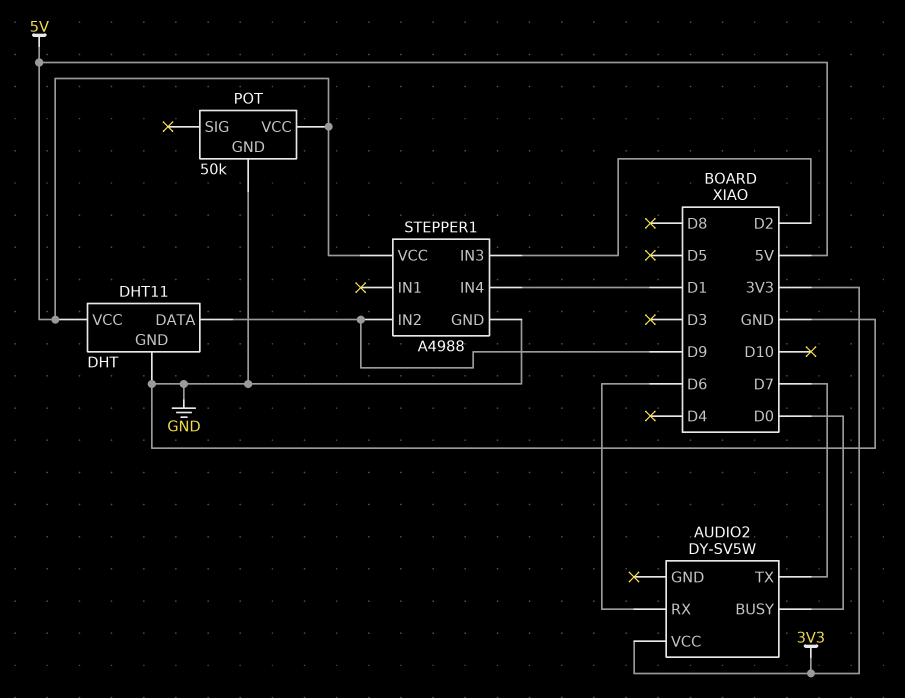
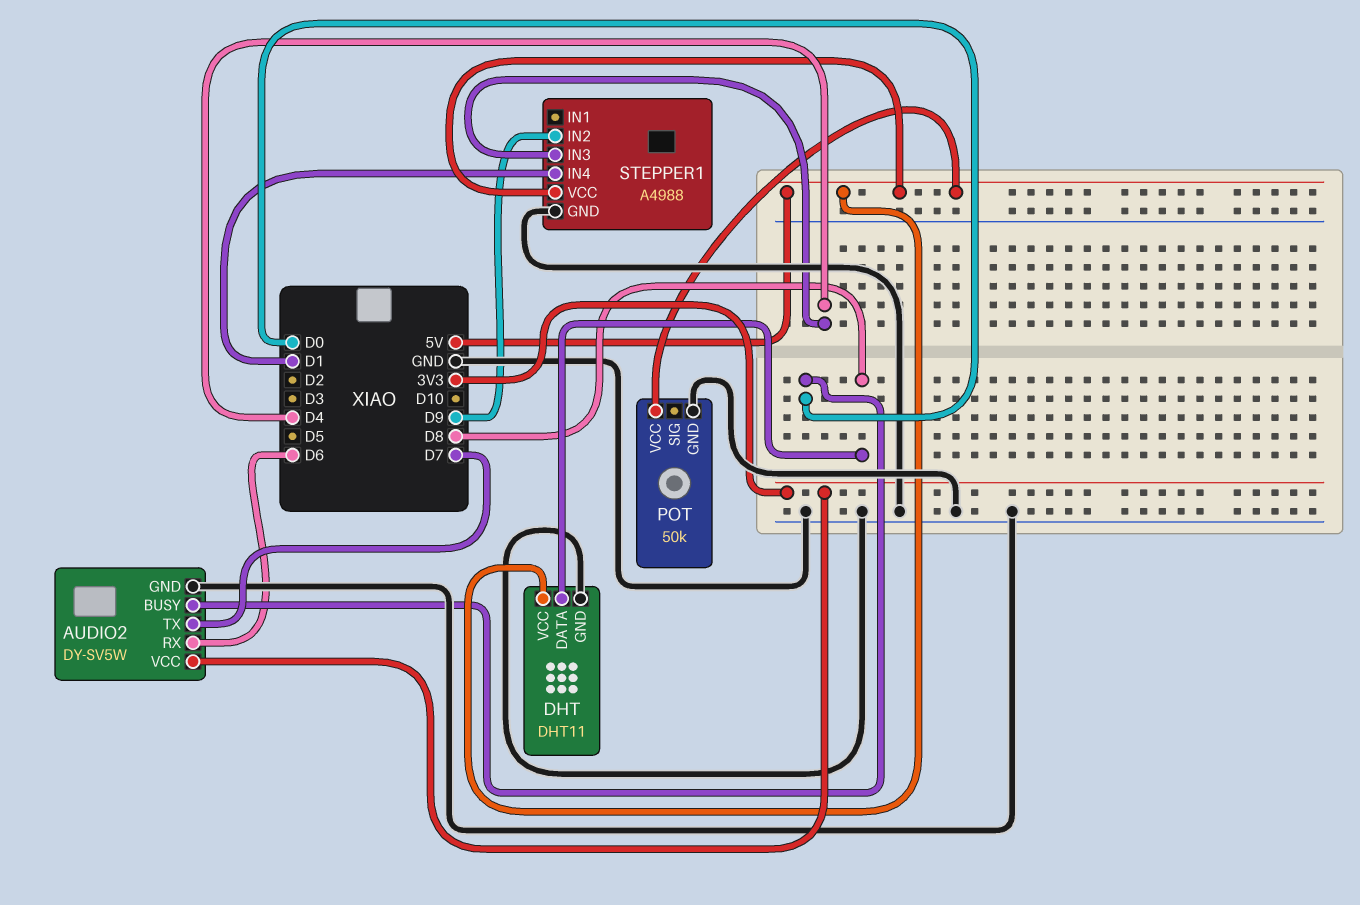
AUDIO2 pin GND: none -> GND
DHT pin DATA: D9 -> D8
STEPPER1 pin IN3: D2 -> D4

